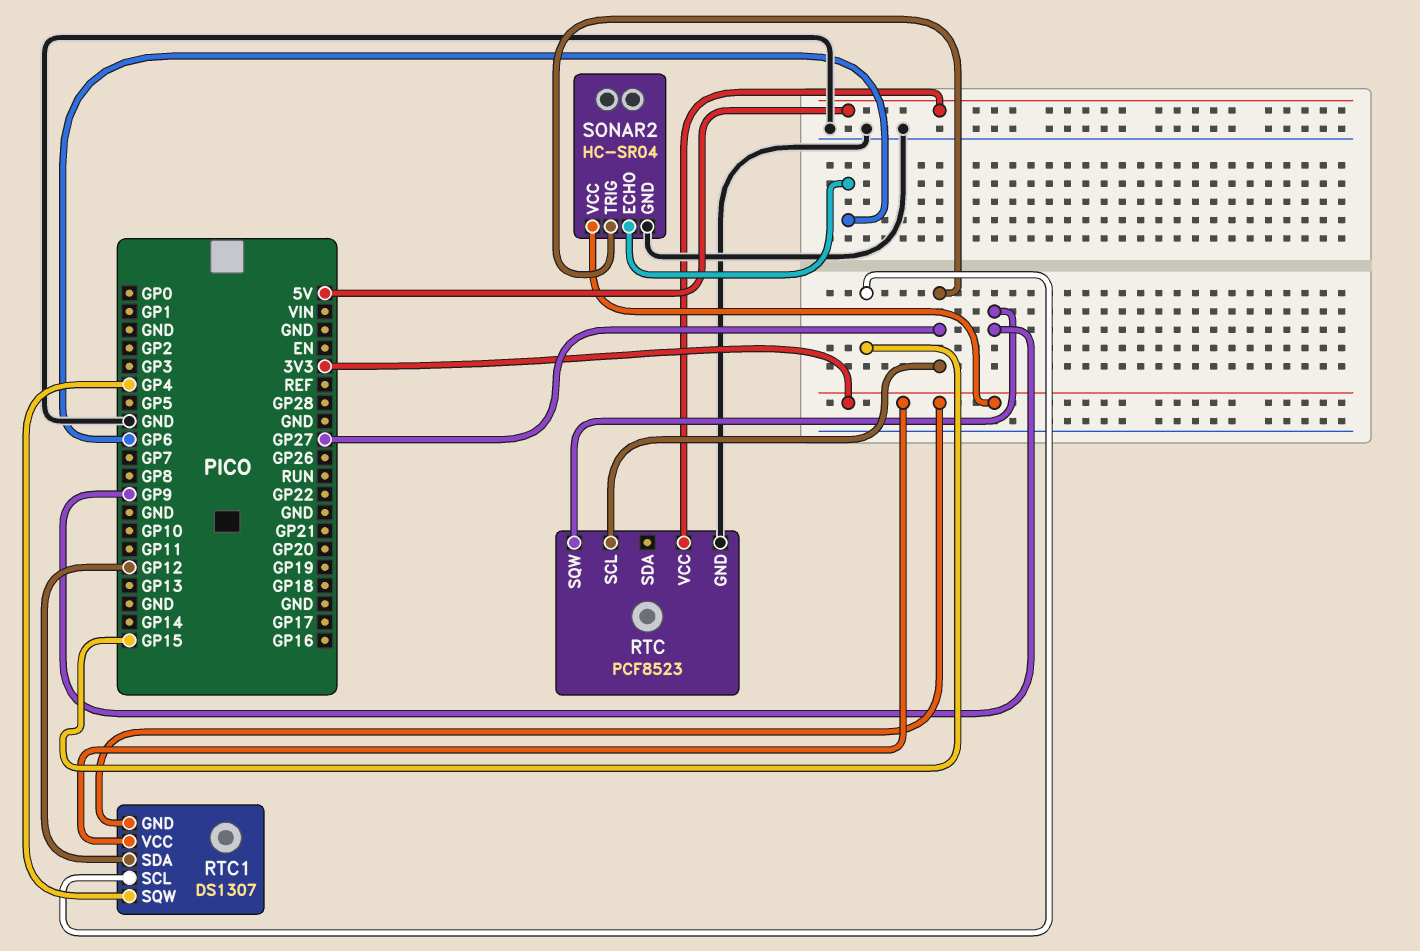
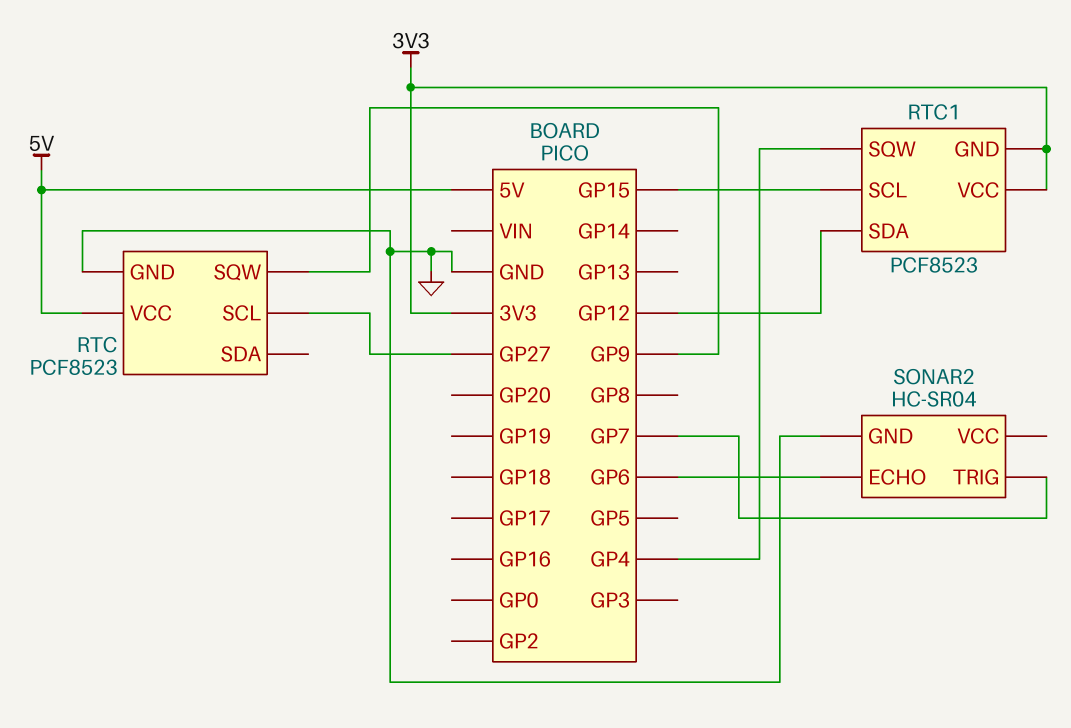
RTC1: DS1307 -> PCF8523
SONAR2 pin TRIG: GP27 -> GP7
SONAR2 pin VCC: 3V3 -> none

